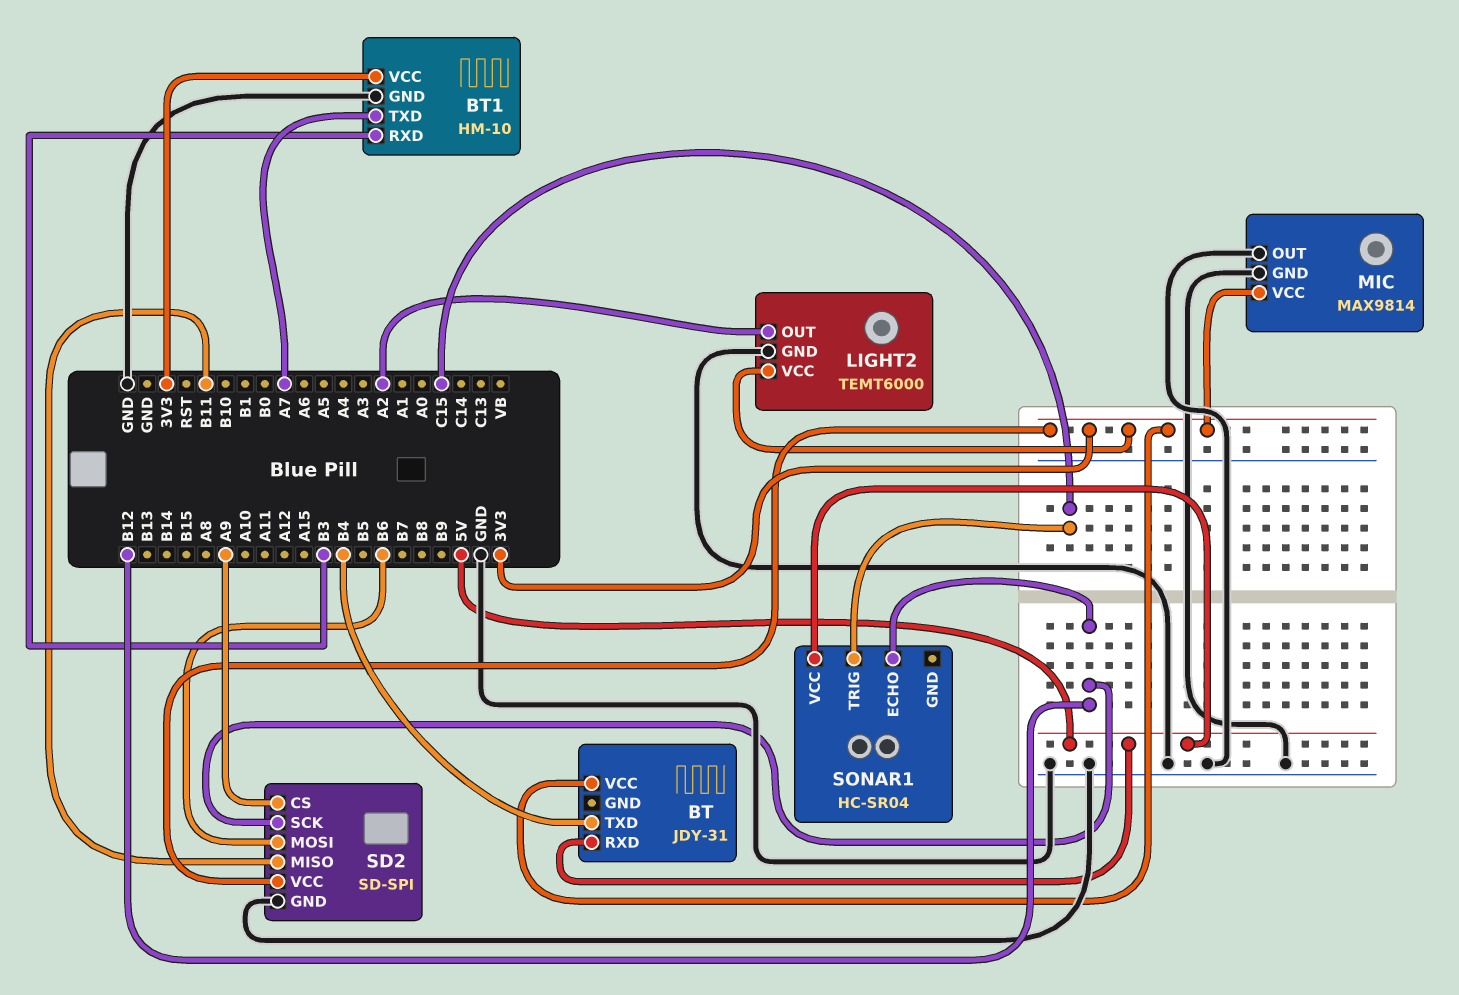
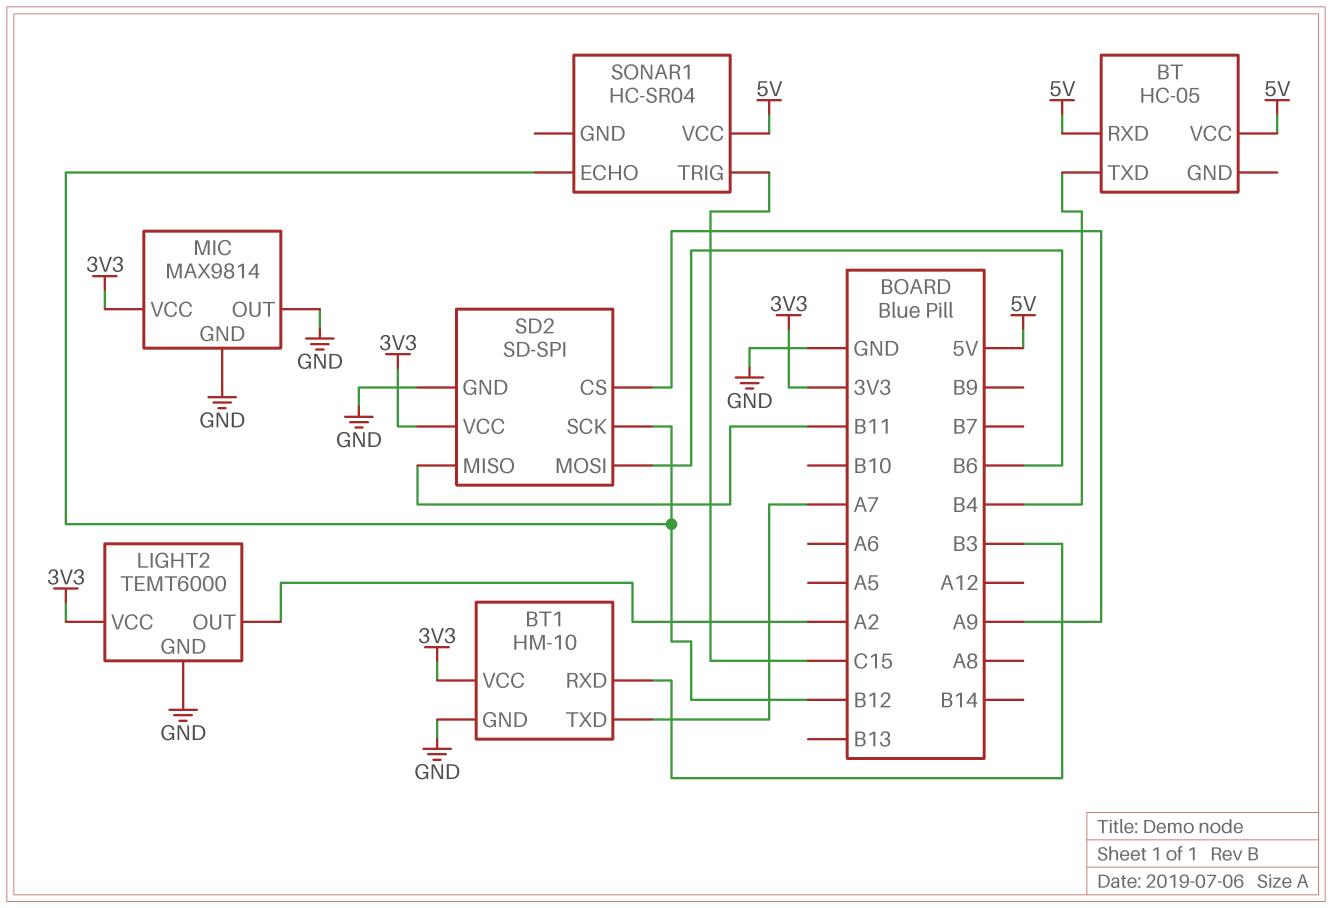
BT: JDY-31 -> HC-05
BT pin VCC: 3V3 -> 5V

